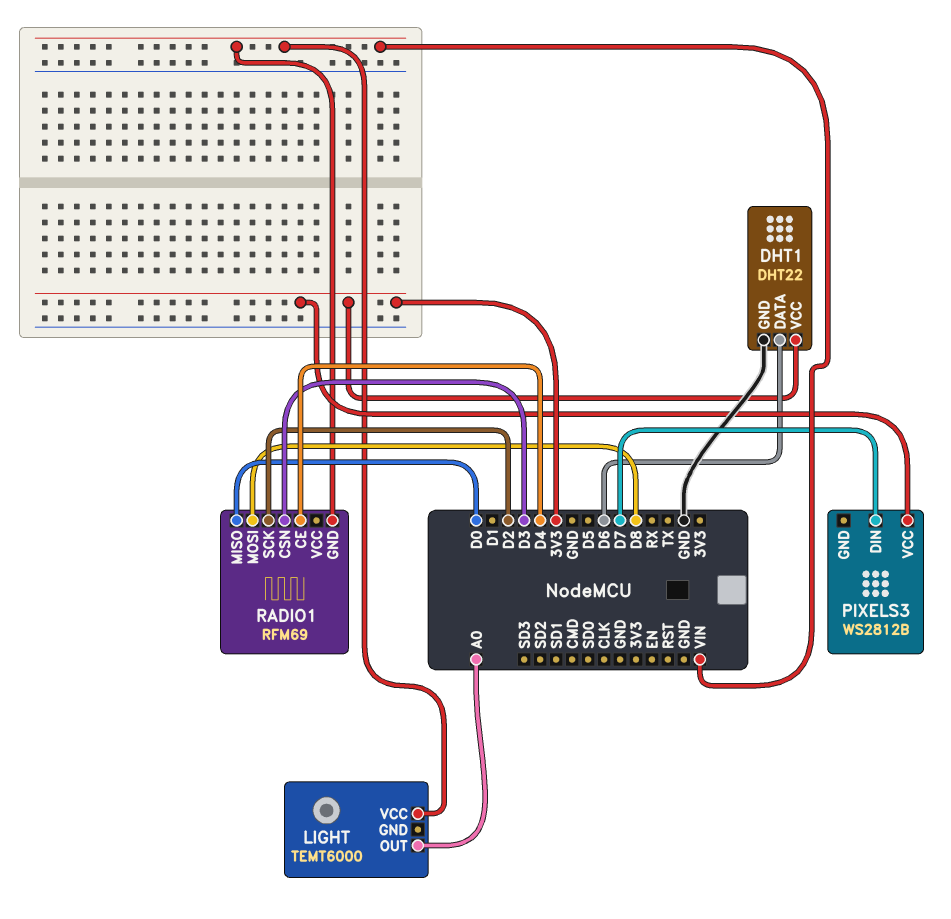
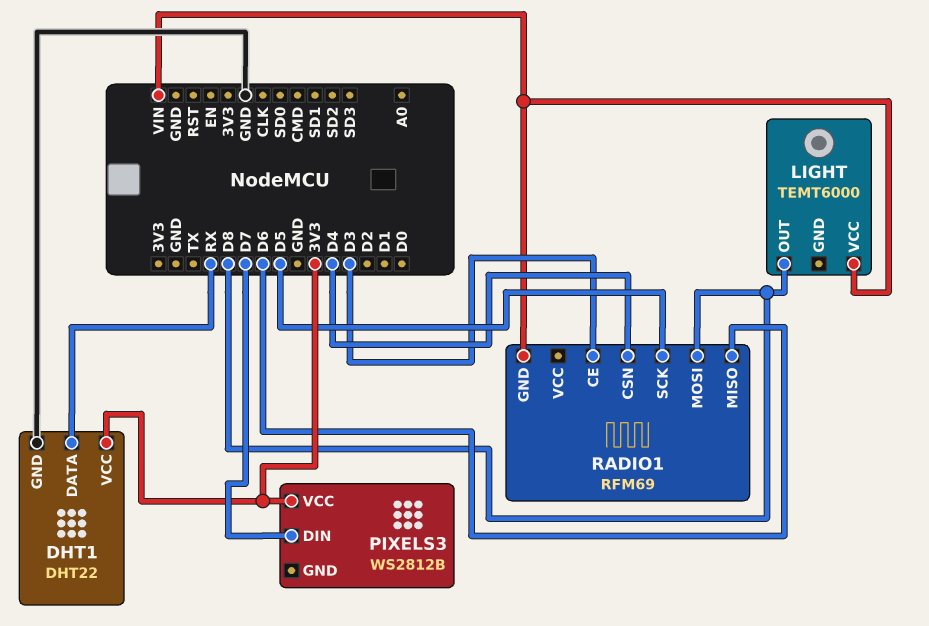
DHT1 pin DATA: D6 -> RX
LIGHT pin OUT: A0 -> D8
RADIO1 pin CE: D4 -> D3
RADIO1 pin CSN: D3 -> D4
RADIO1 pin MISO: D0 -> D6
RADIO1 pin SCK: D2 -> D5

